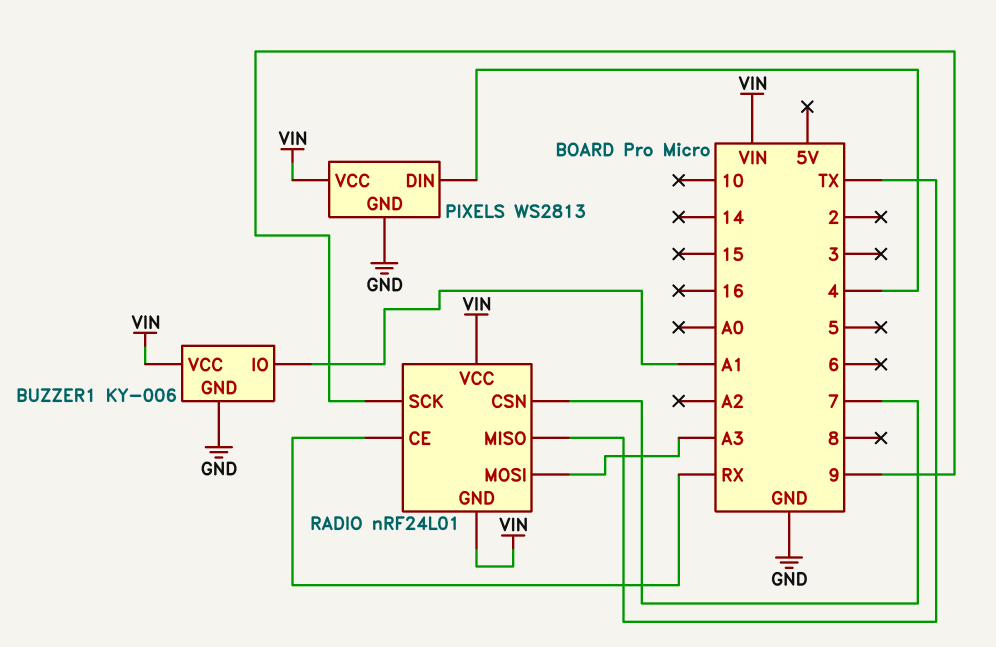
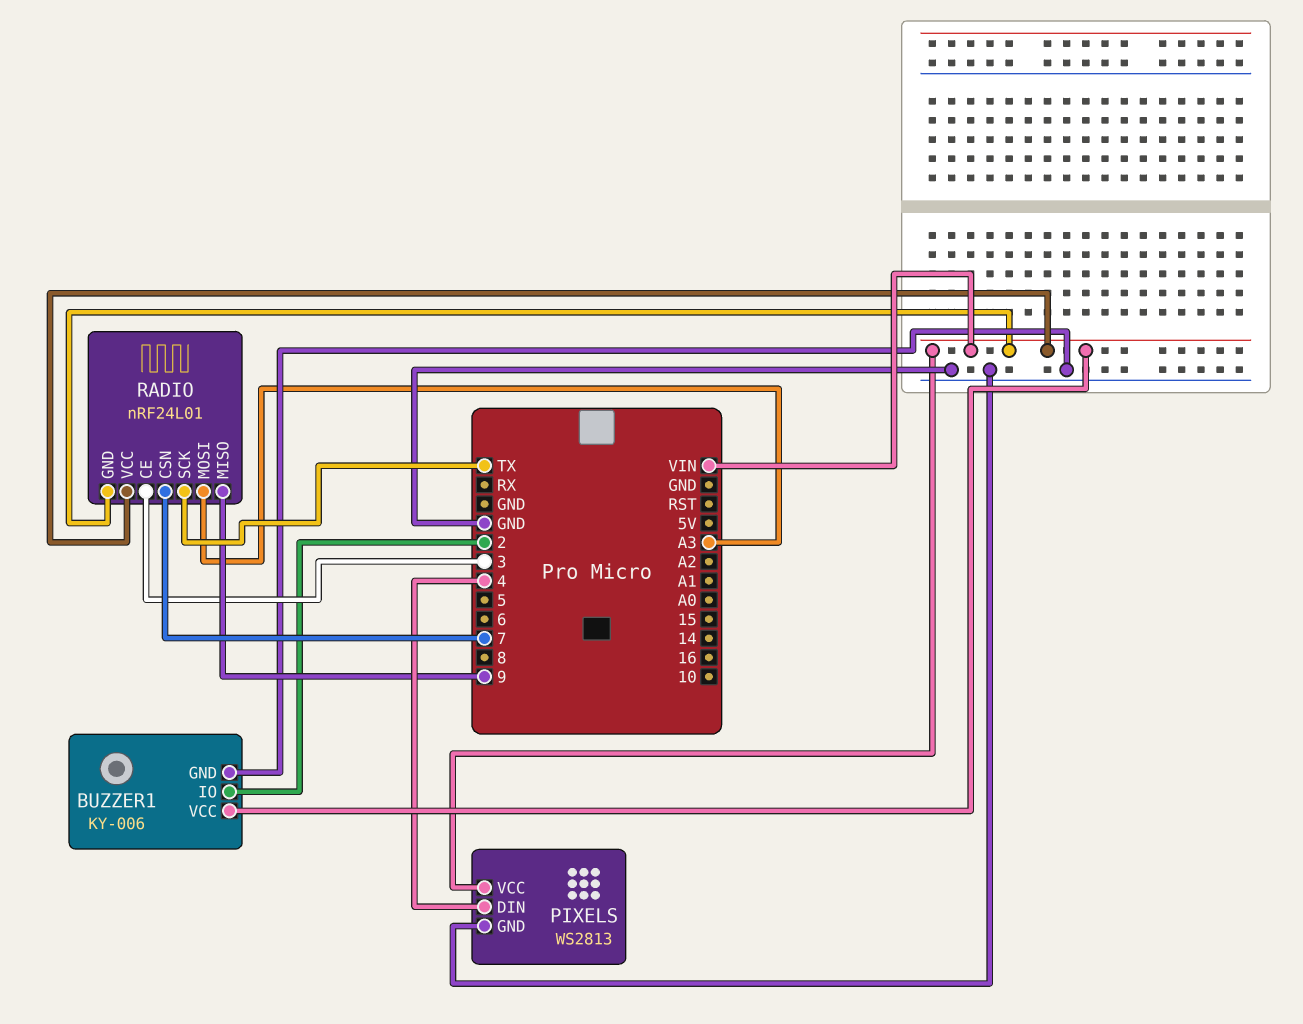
BUZZER1 pin IO: A1 -> 2
RADIO pin CE: RX -> 3
RADIO pin MISO: TX -> 9
RADIO pin SCK: 9 -> TX

